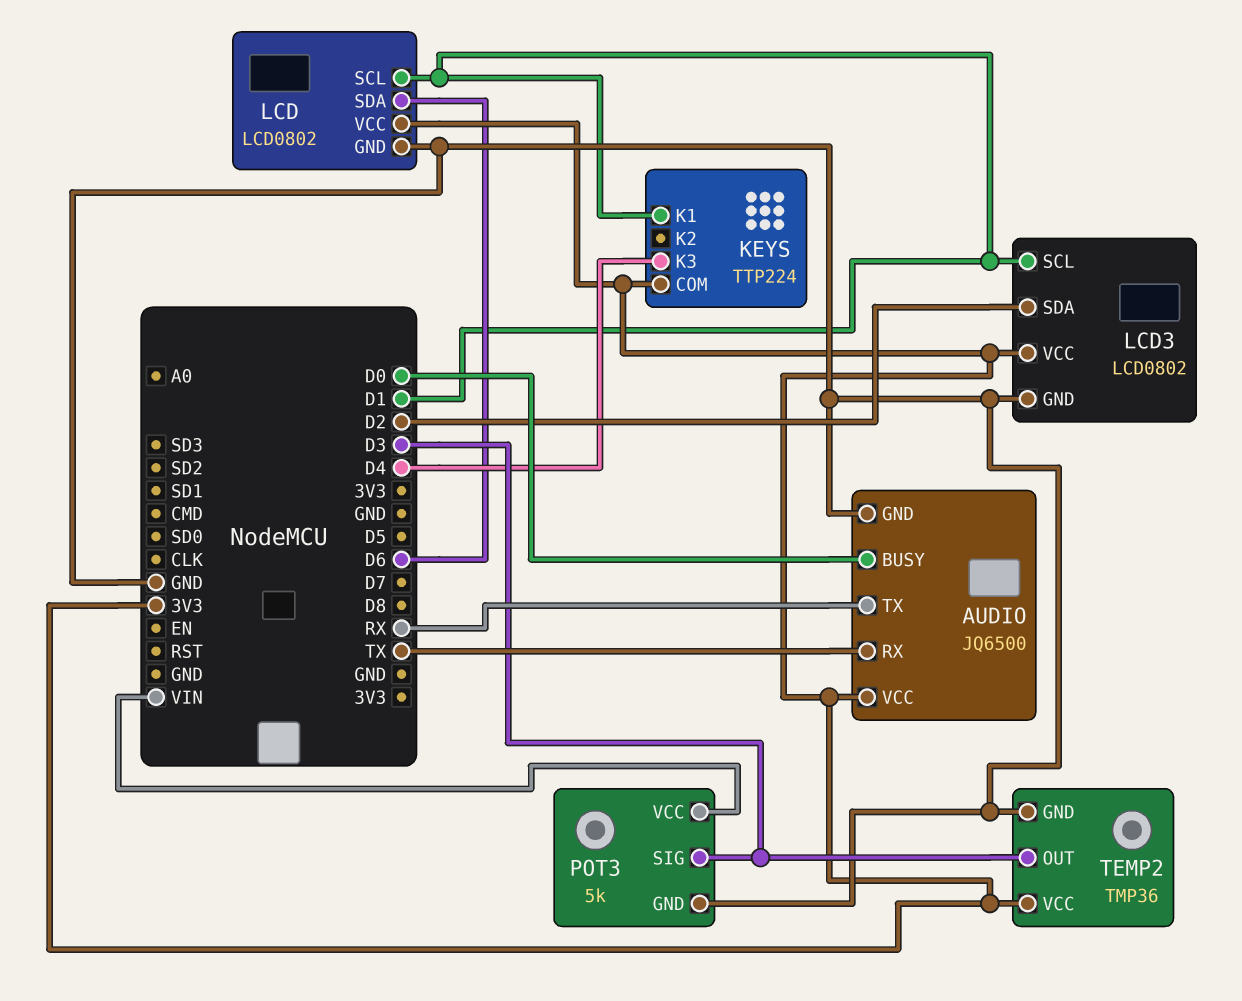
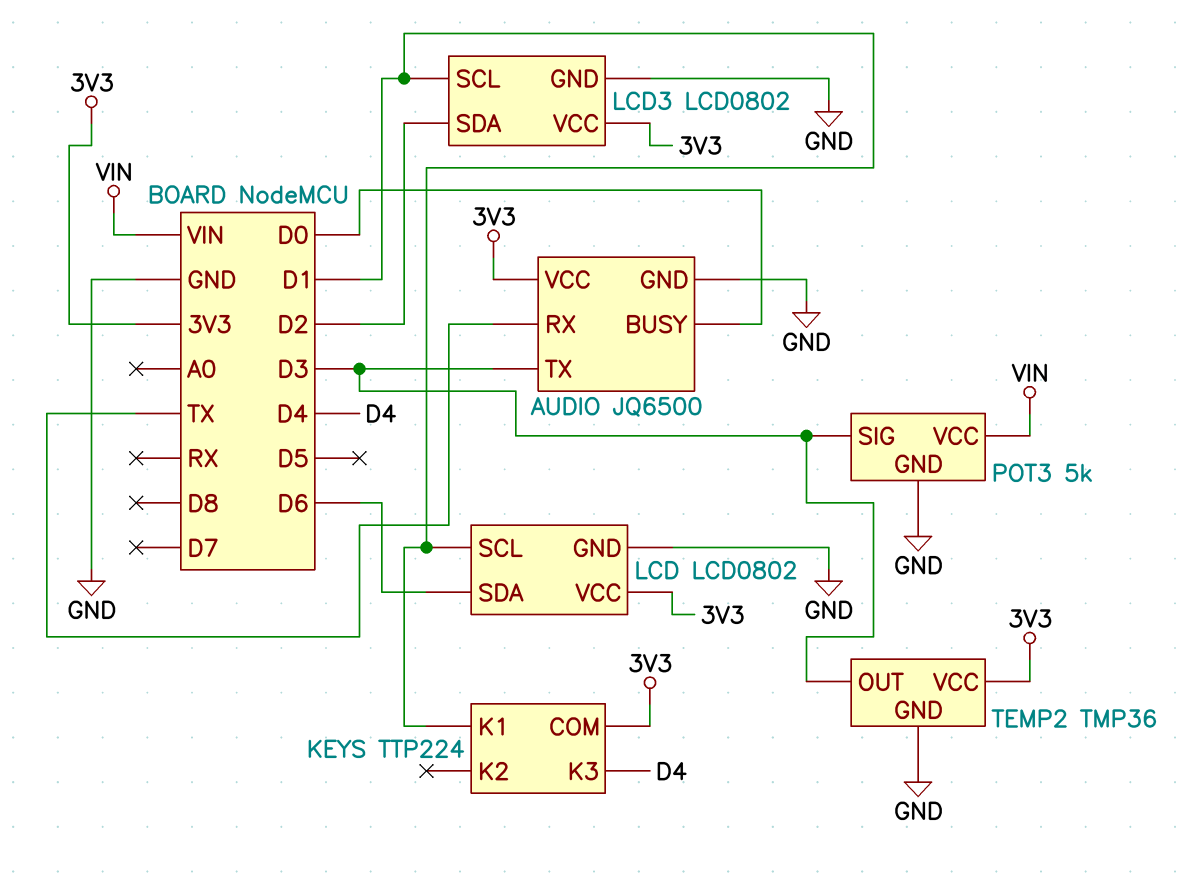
AUDIO pin TX: RX -> D3

